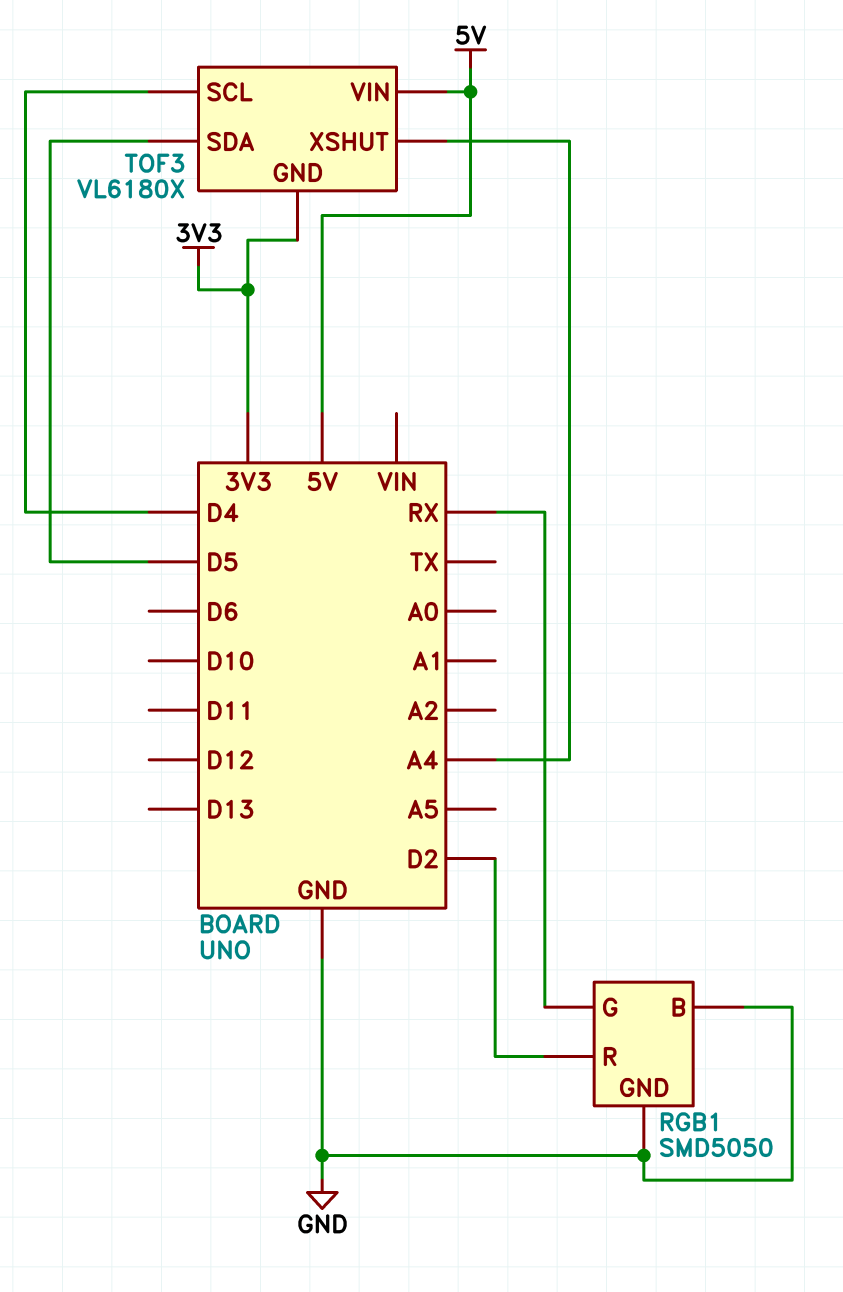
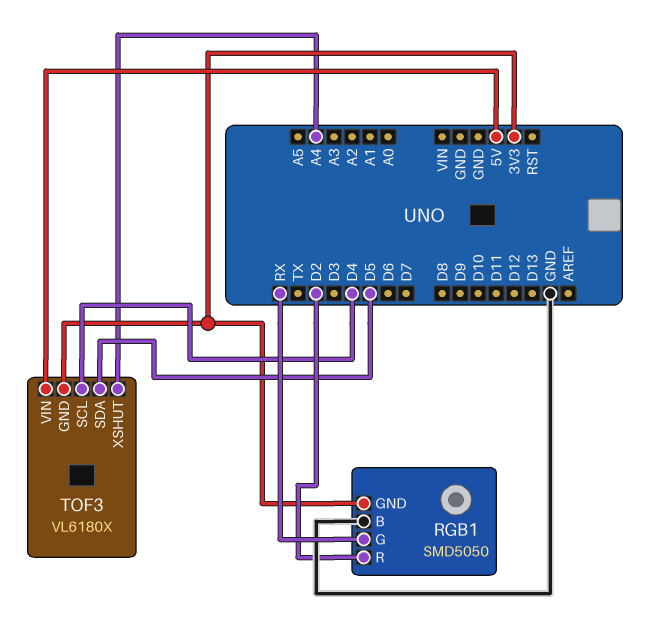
RGB1 pin GND: GND -> 3V3

